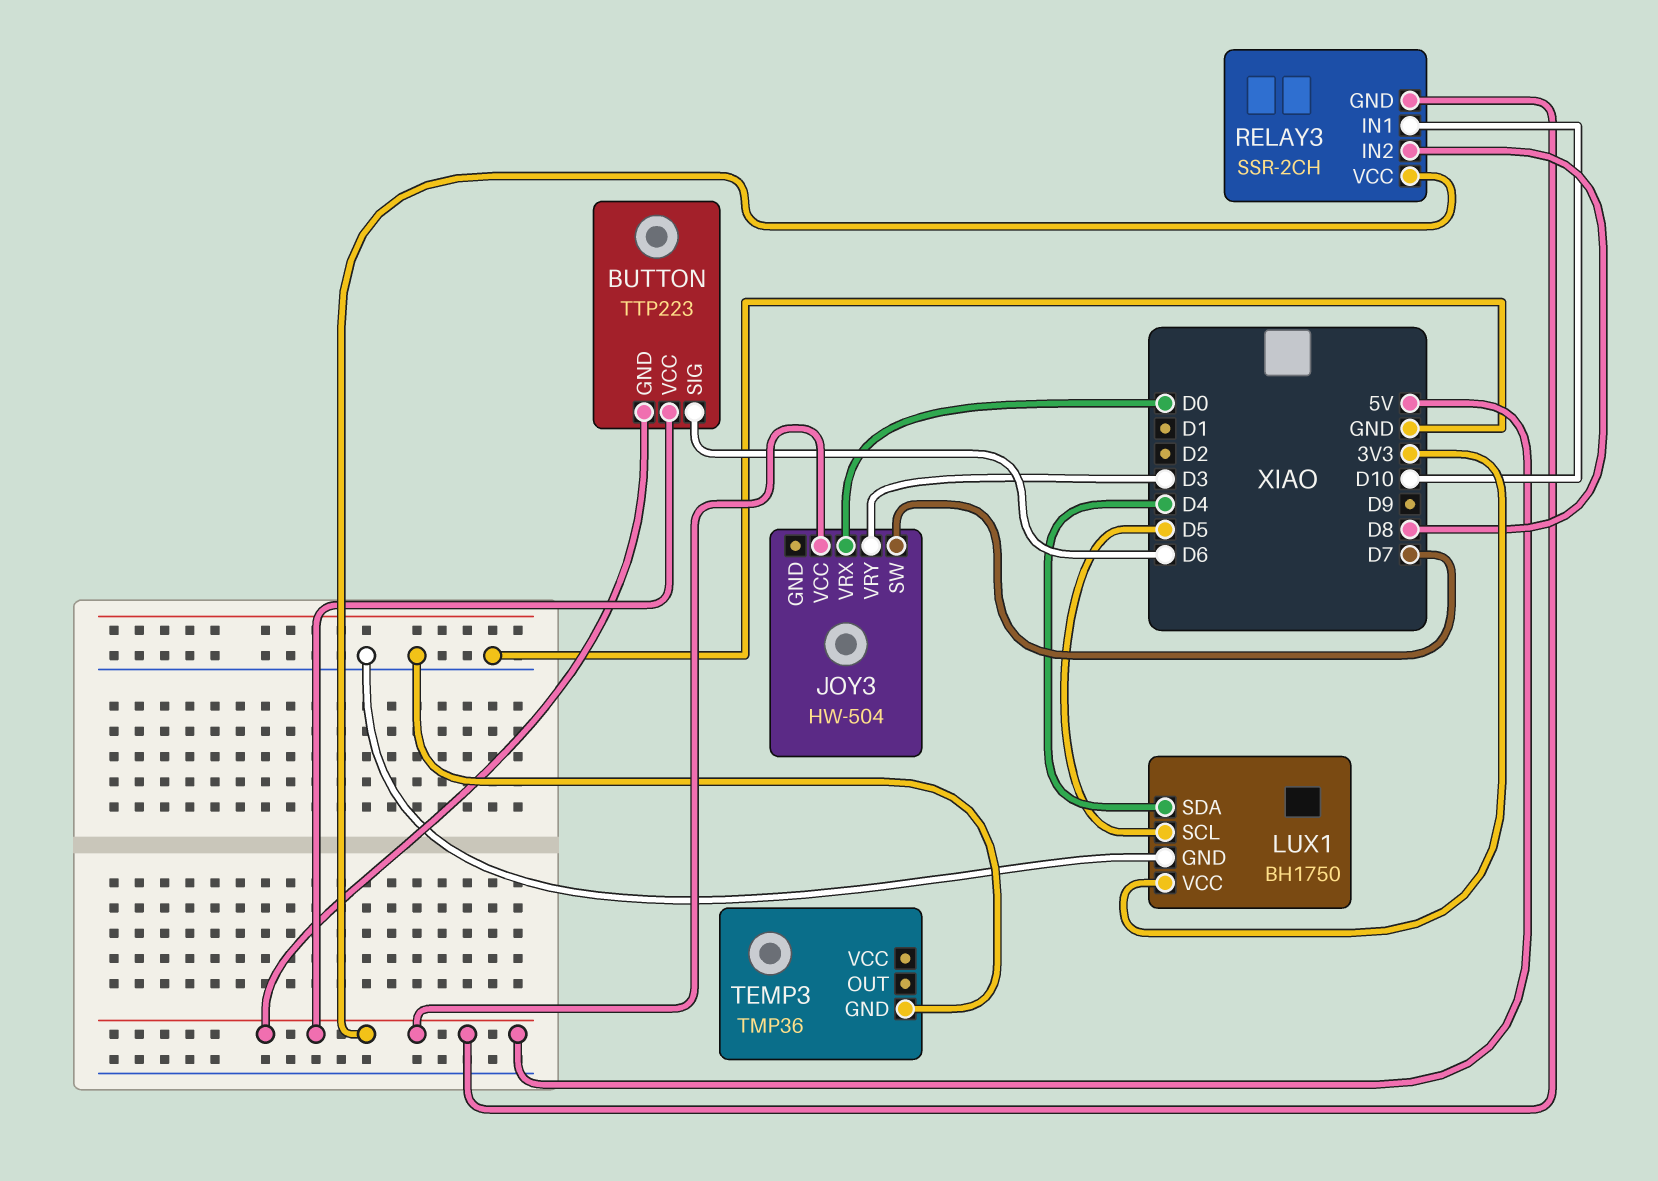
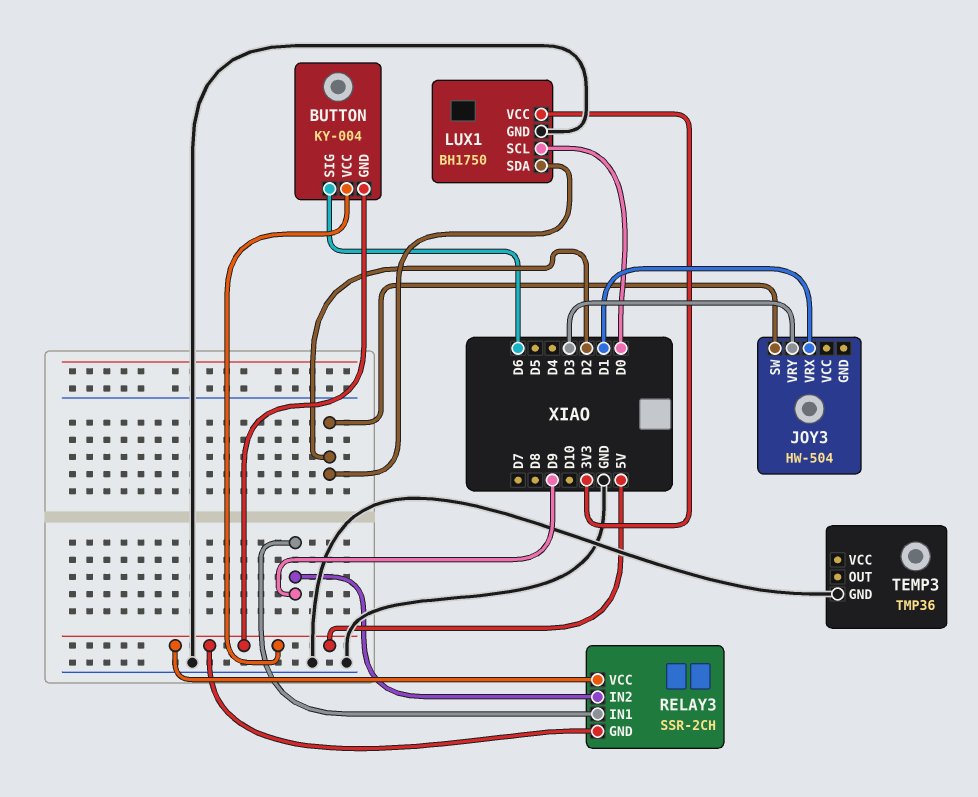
BUTTON: TTP223 -> KY-004
JOY3 pin SW: D7 -> D2
JOY3 pin VCC: 5V -> none
JOY3 pin VRX: D0 -> D1
LUX1 pin SCL: D5 -> D0
LUX1 pin SDA: D4 -> D2
RELAY3 pin IN1: D10 -> D9
RELAY3 pin IN2: D8 -> D9

